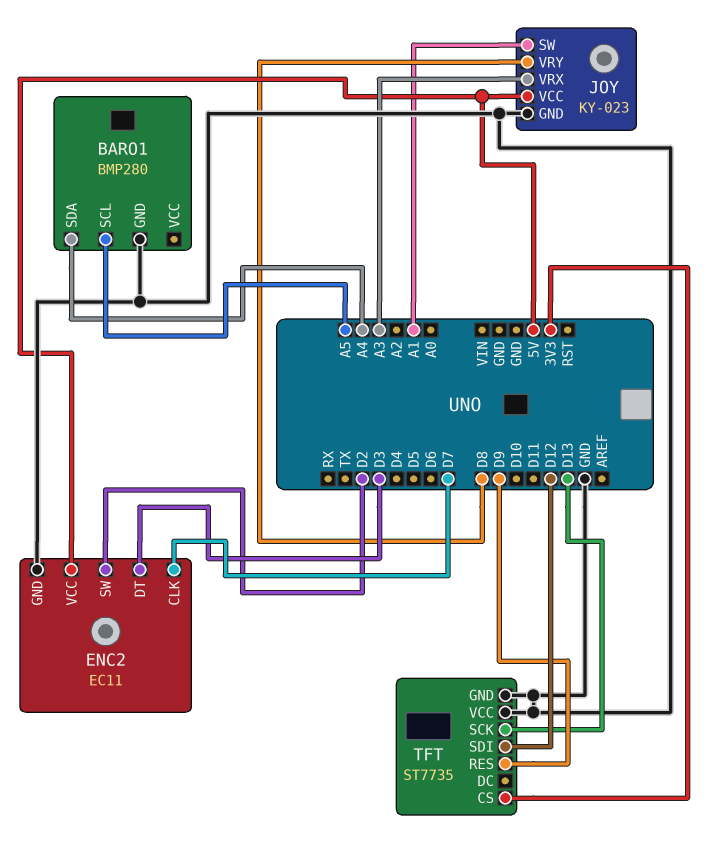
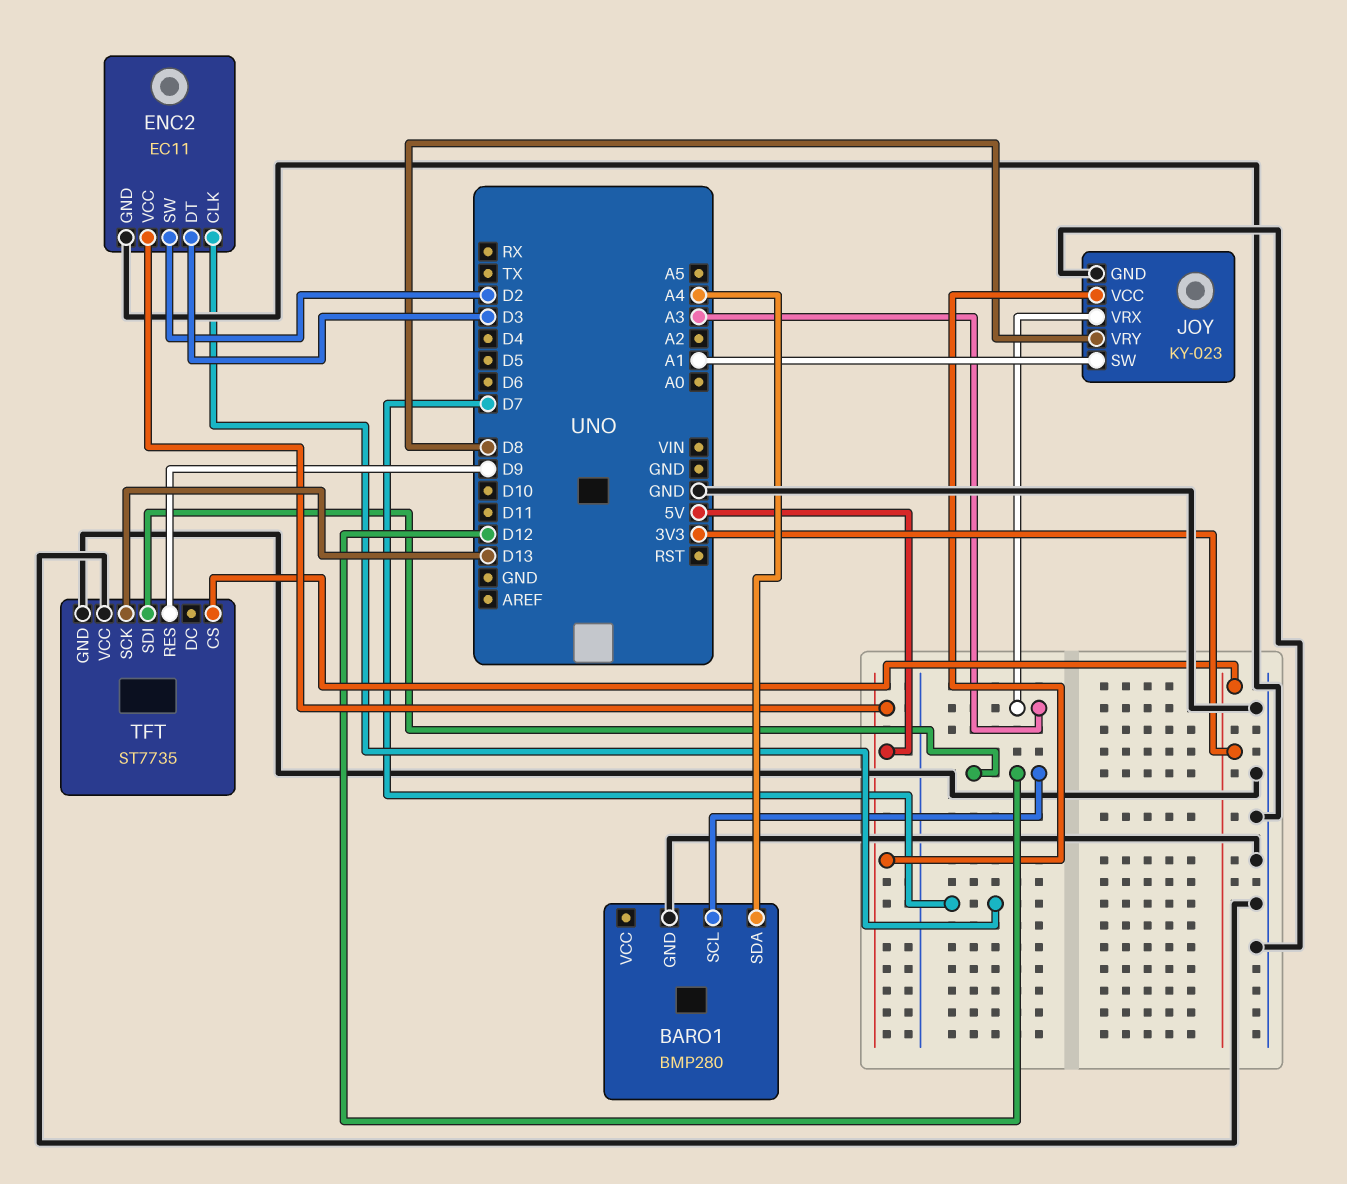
BARO1 pin SCL: A5 -> D12

